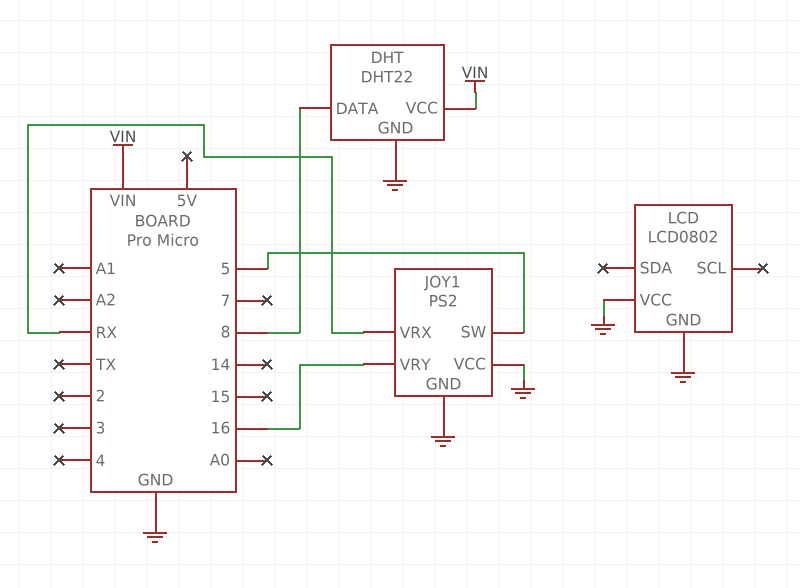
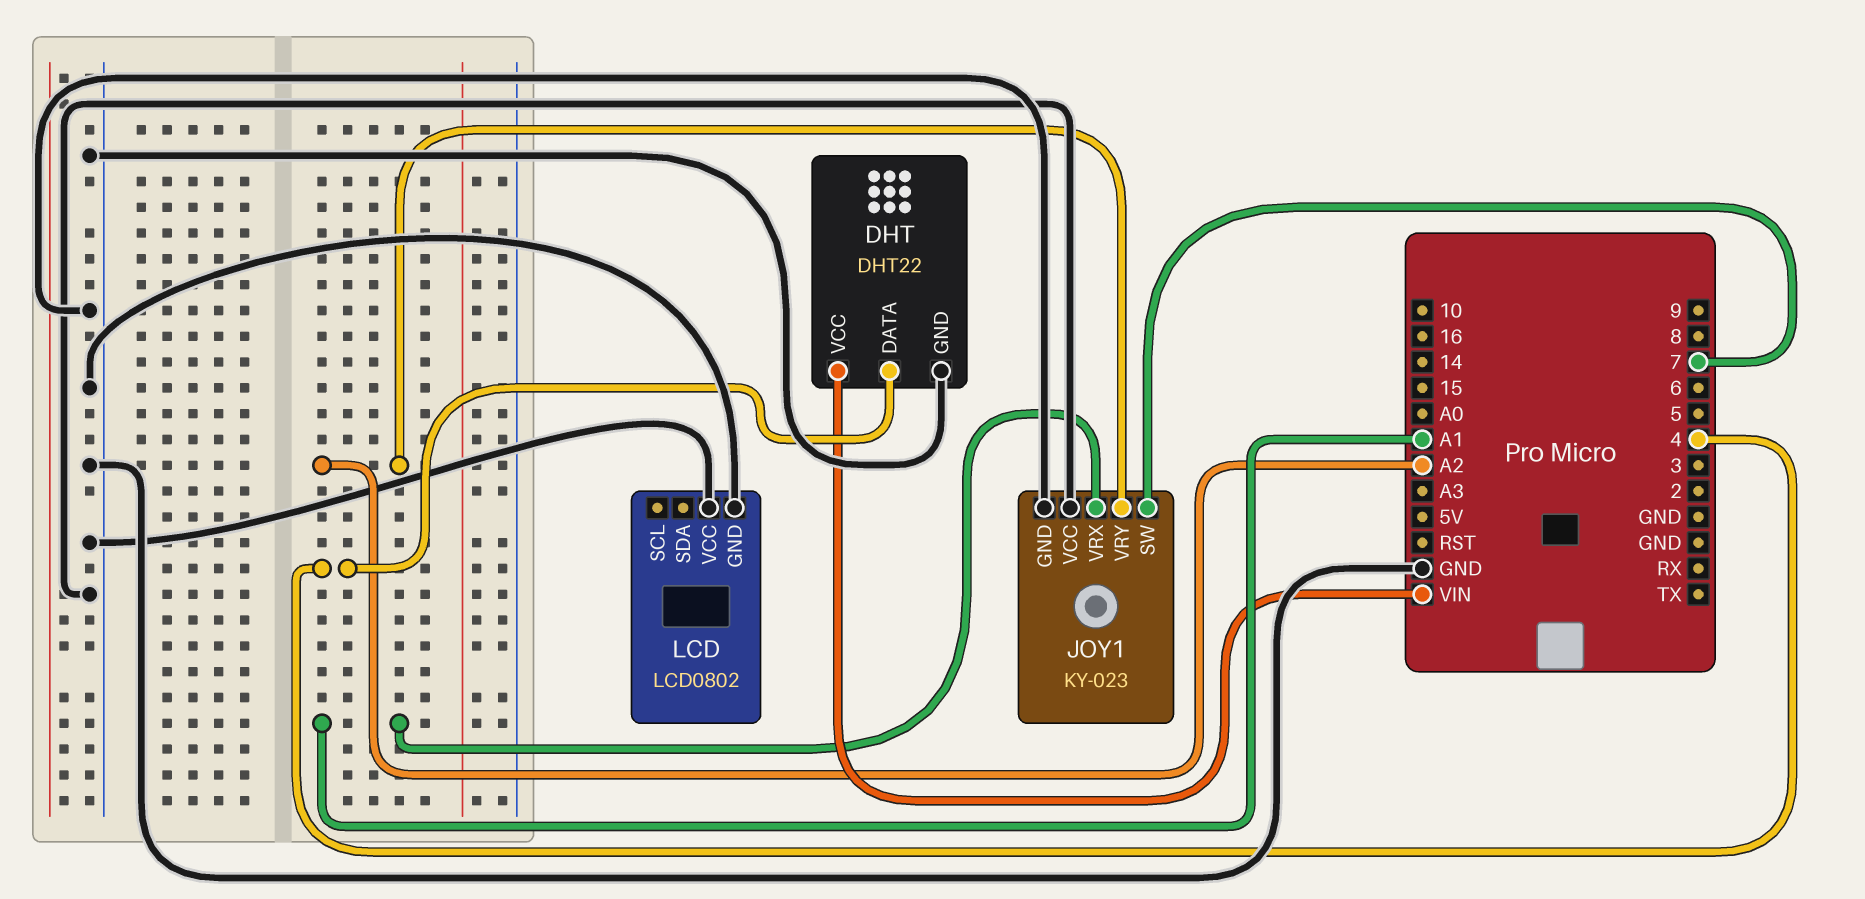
DHT pin DATA: 8 -> 4
JOY1: PS2 -> KY-023
JOY1 pin SW: 5 -> 7
JOY1 pin VRX: RX -> A1
JOY1 pin VRY: 16 -> A2

